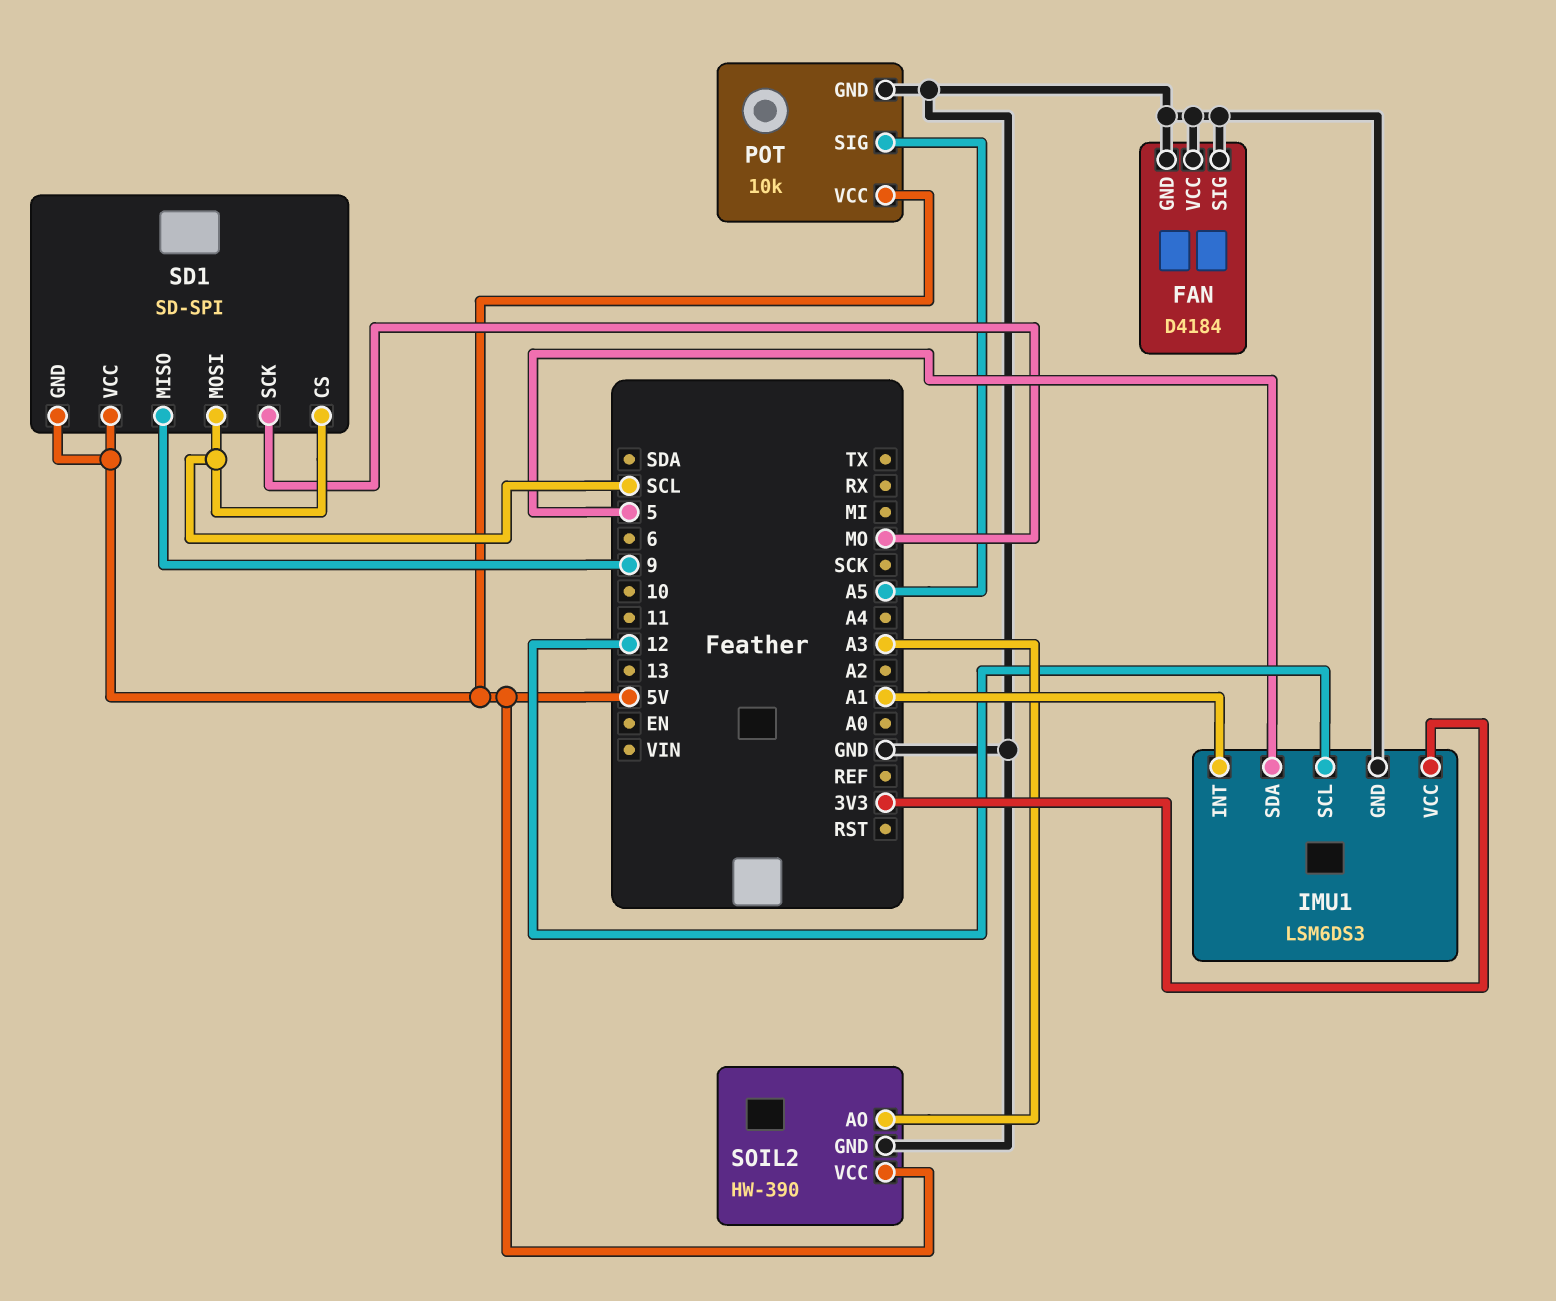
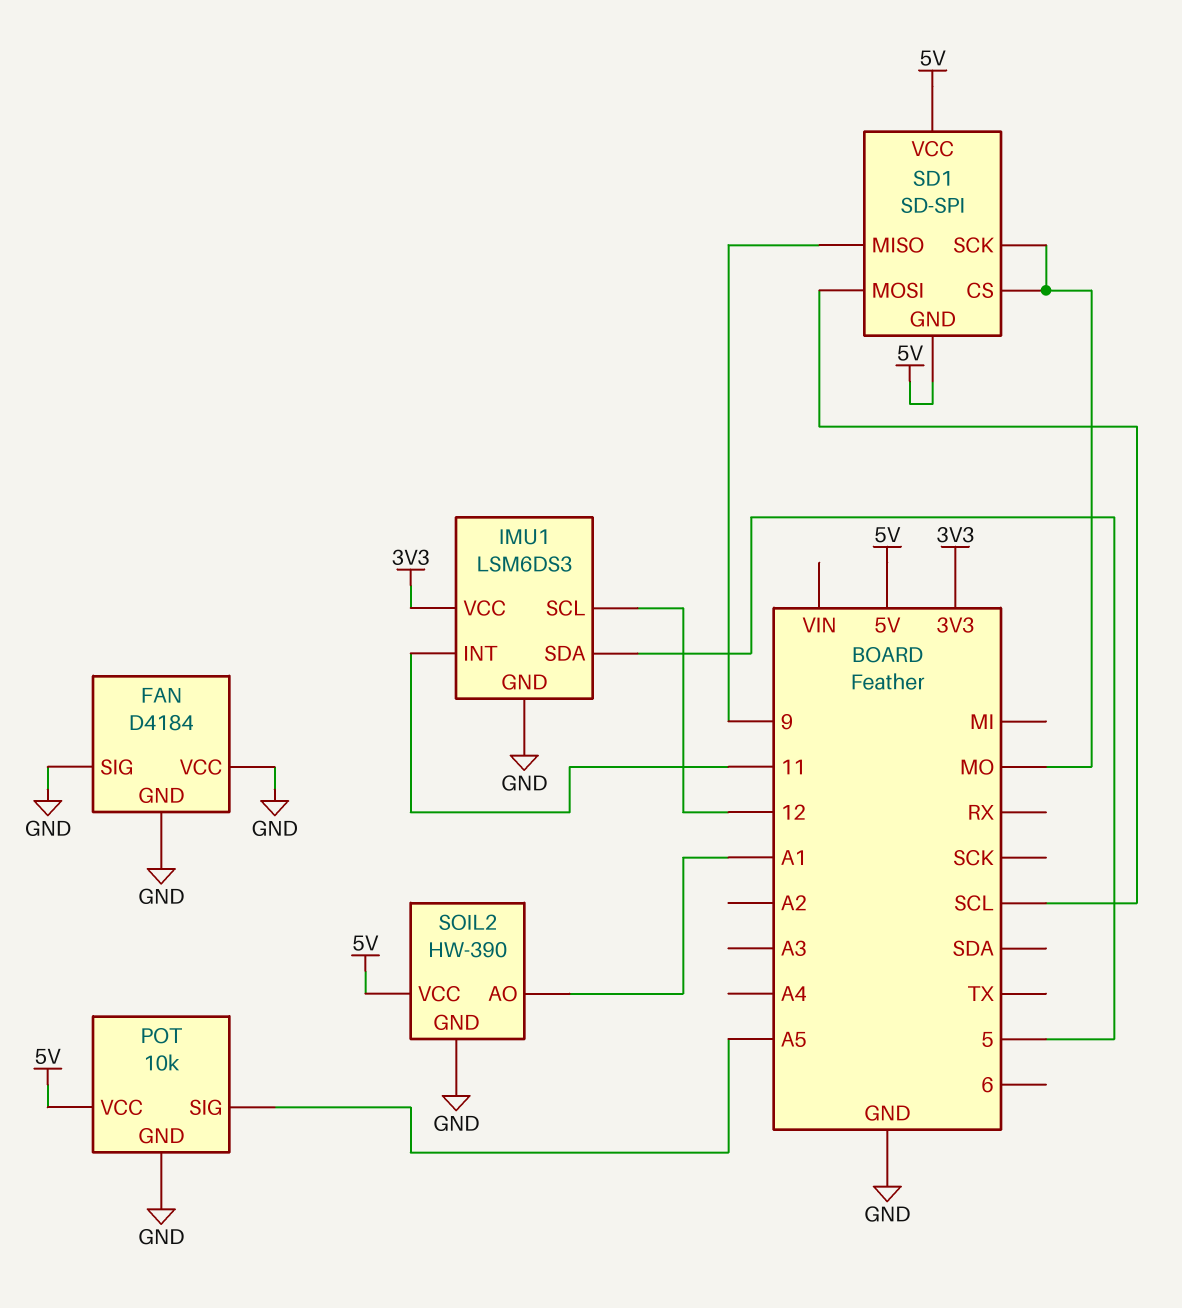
IMU1 pin INT: A1 -> 11
SD1 pin CS: SCL -> MO
SOIL2 pin AO: A3 -> A1

